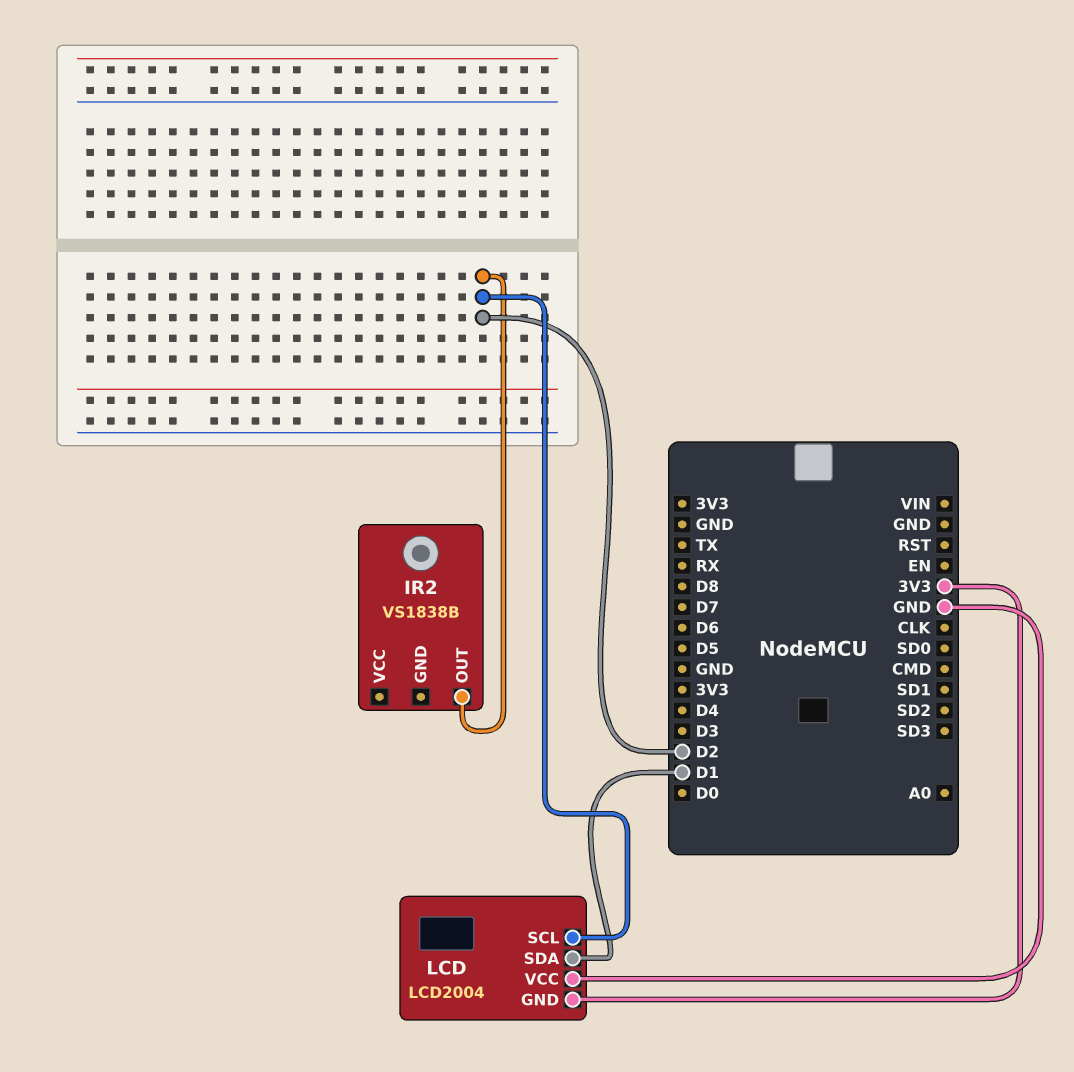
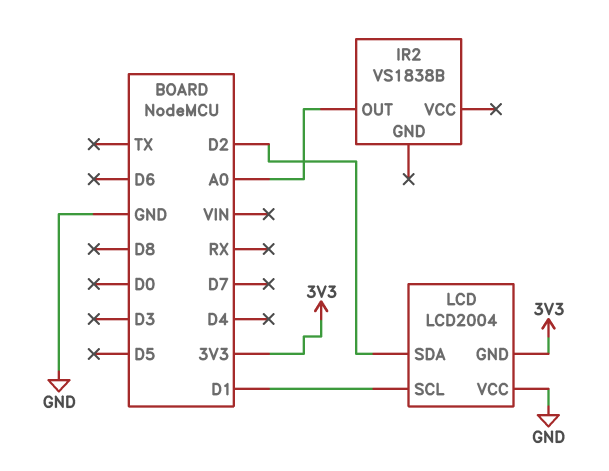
IR2 pin OUT: D2 -> A0
LCD pin SCL: D2 -> D1
LCD pin SDA: D1 -> D2

